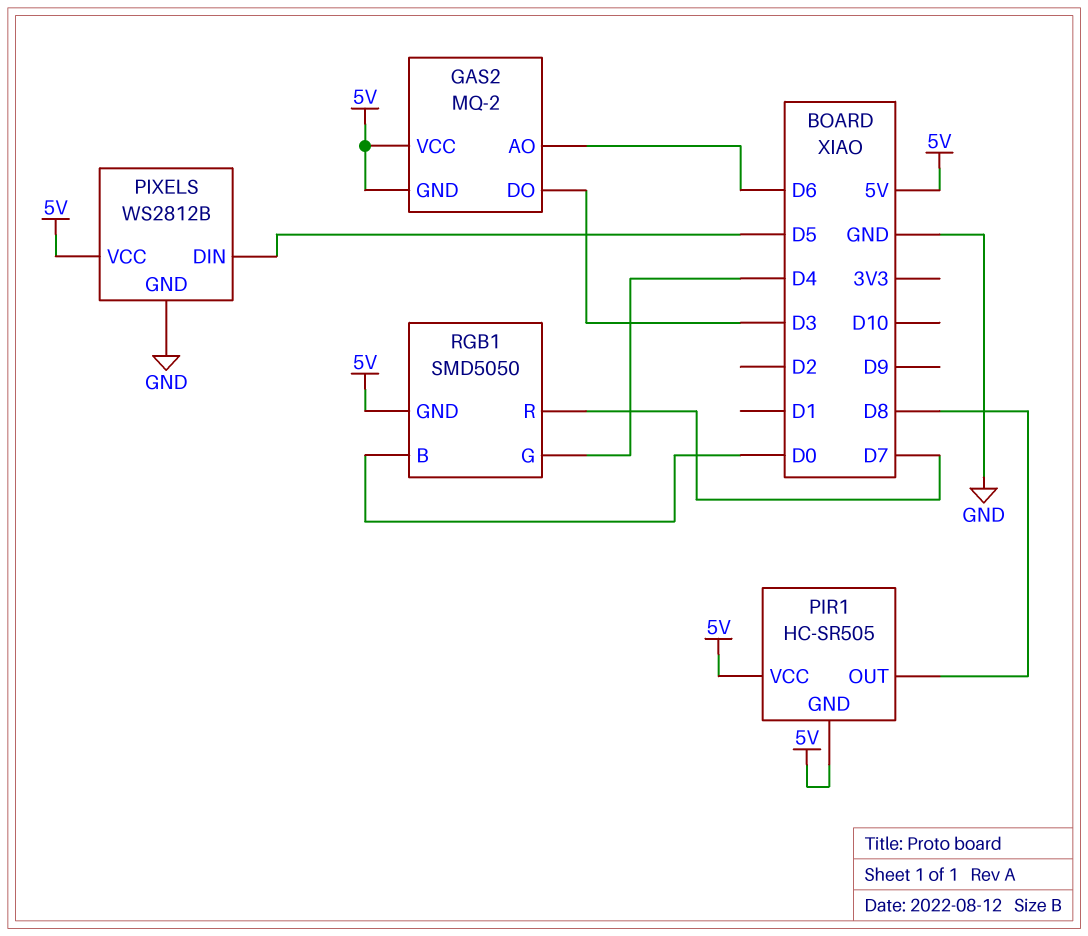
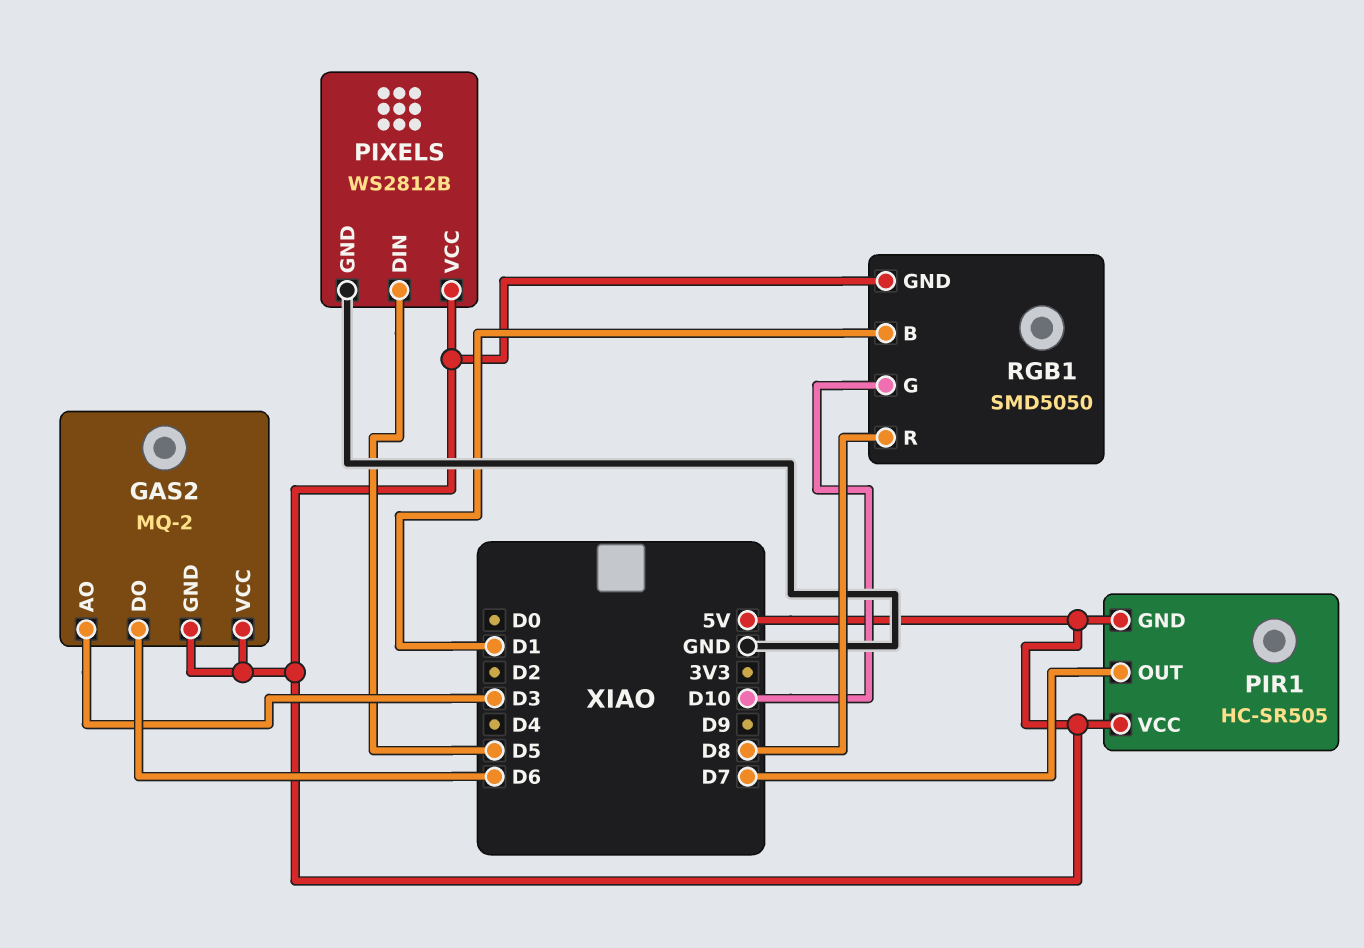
GAS2 pin AO: D6 -> D3
GAS2 pin DO: D3 -> D6
PIR1 pin OUT: D8 -> D7
RGB1 pin B: D0 -> D1
RGB1 pin G: D4 -> D10
RGB1 pin R: D7 -> D8

